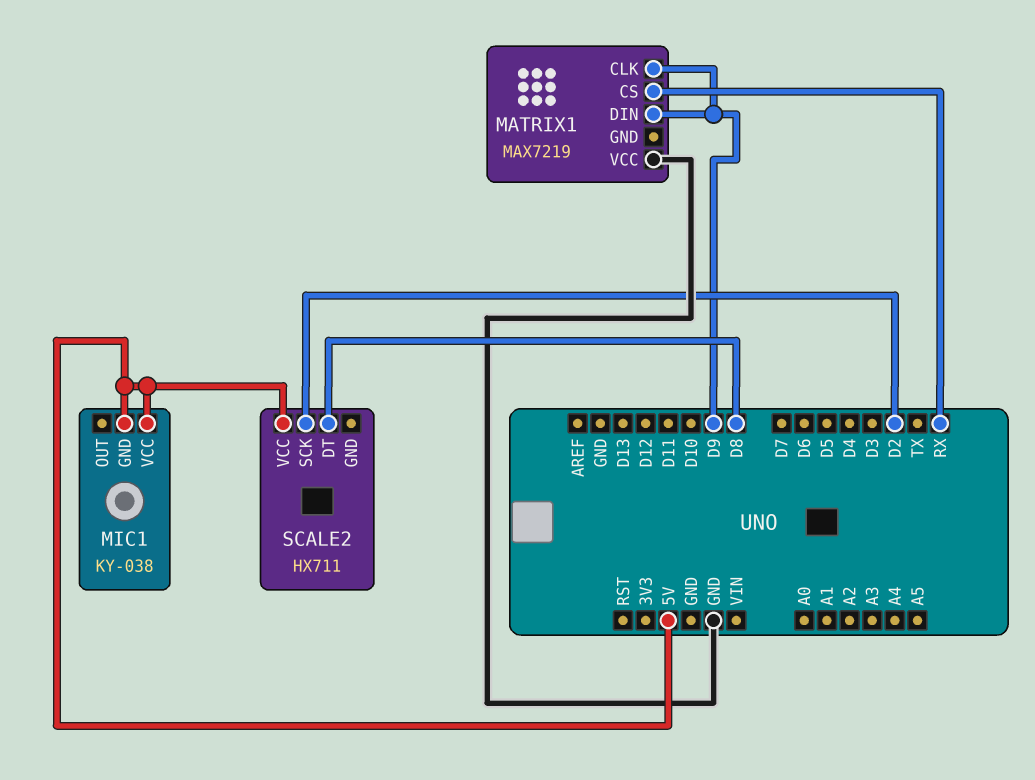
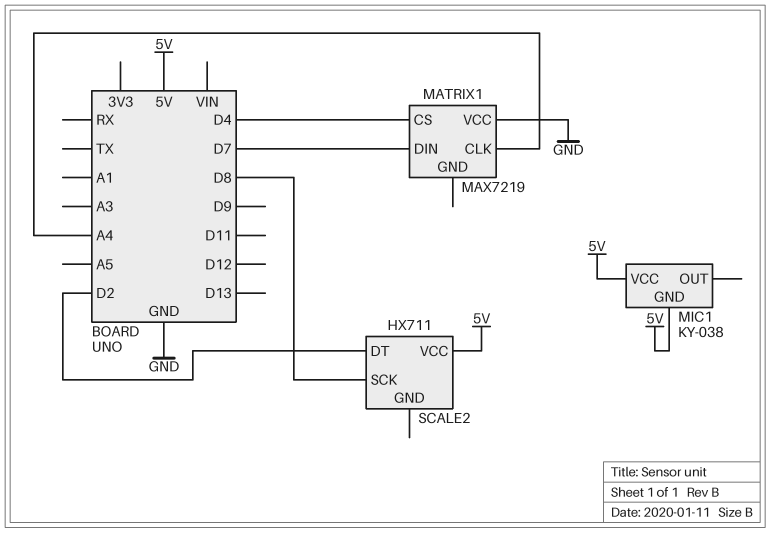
MATRIX1 pin CLK: D9 -> A4
MATRIX1 pin CS: RX -> D4
MATRIX1 pin DIN: D9 -> D7
SCALE2 pin DT: D8 -> D2
SCALE2 pin SCK: D2 -> D8

